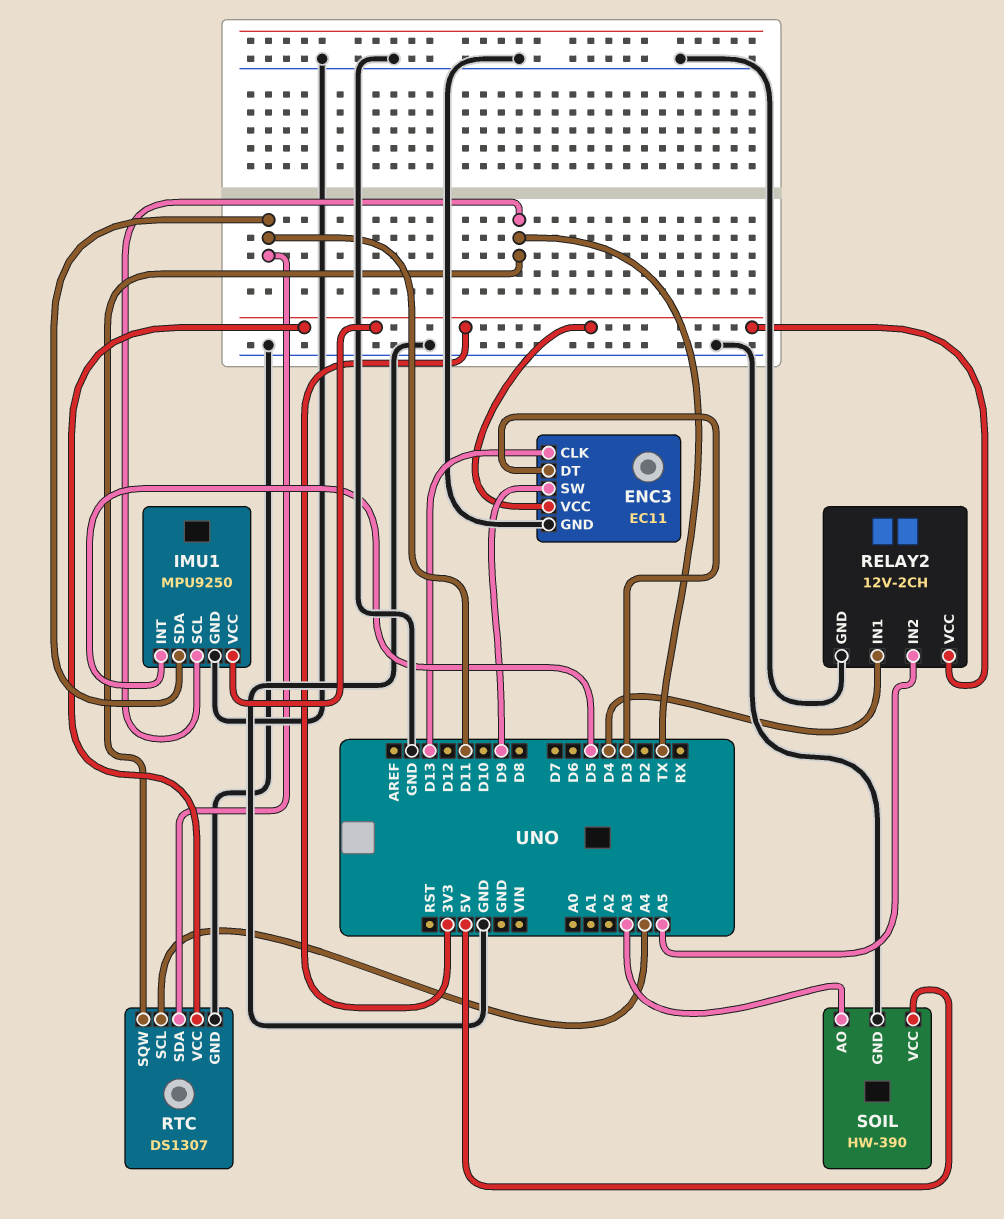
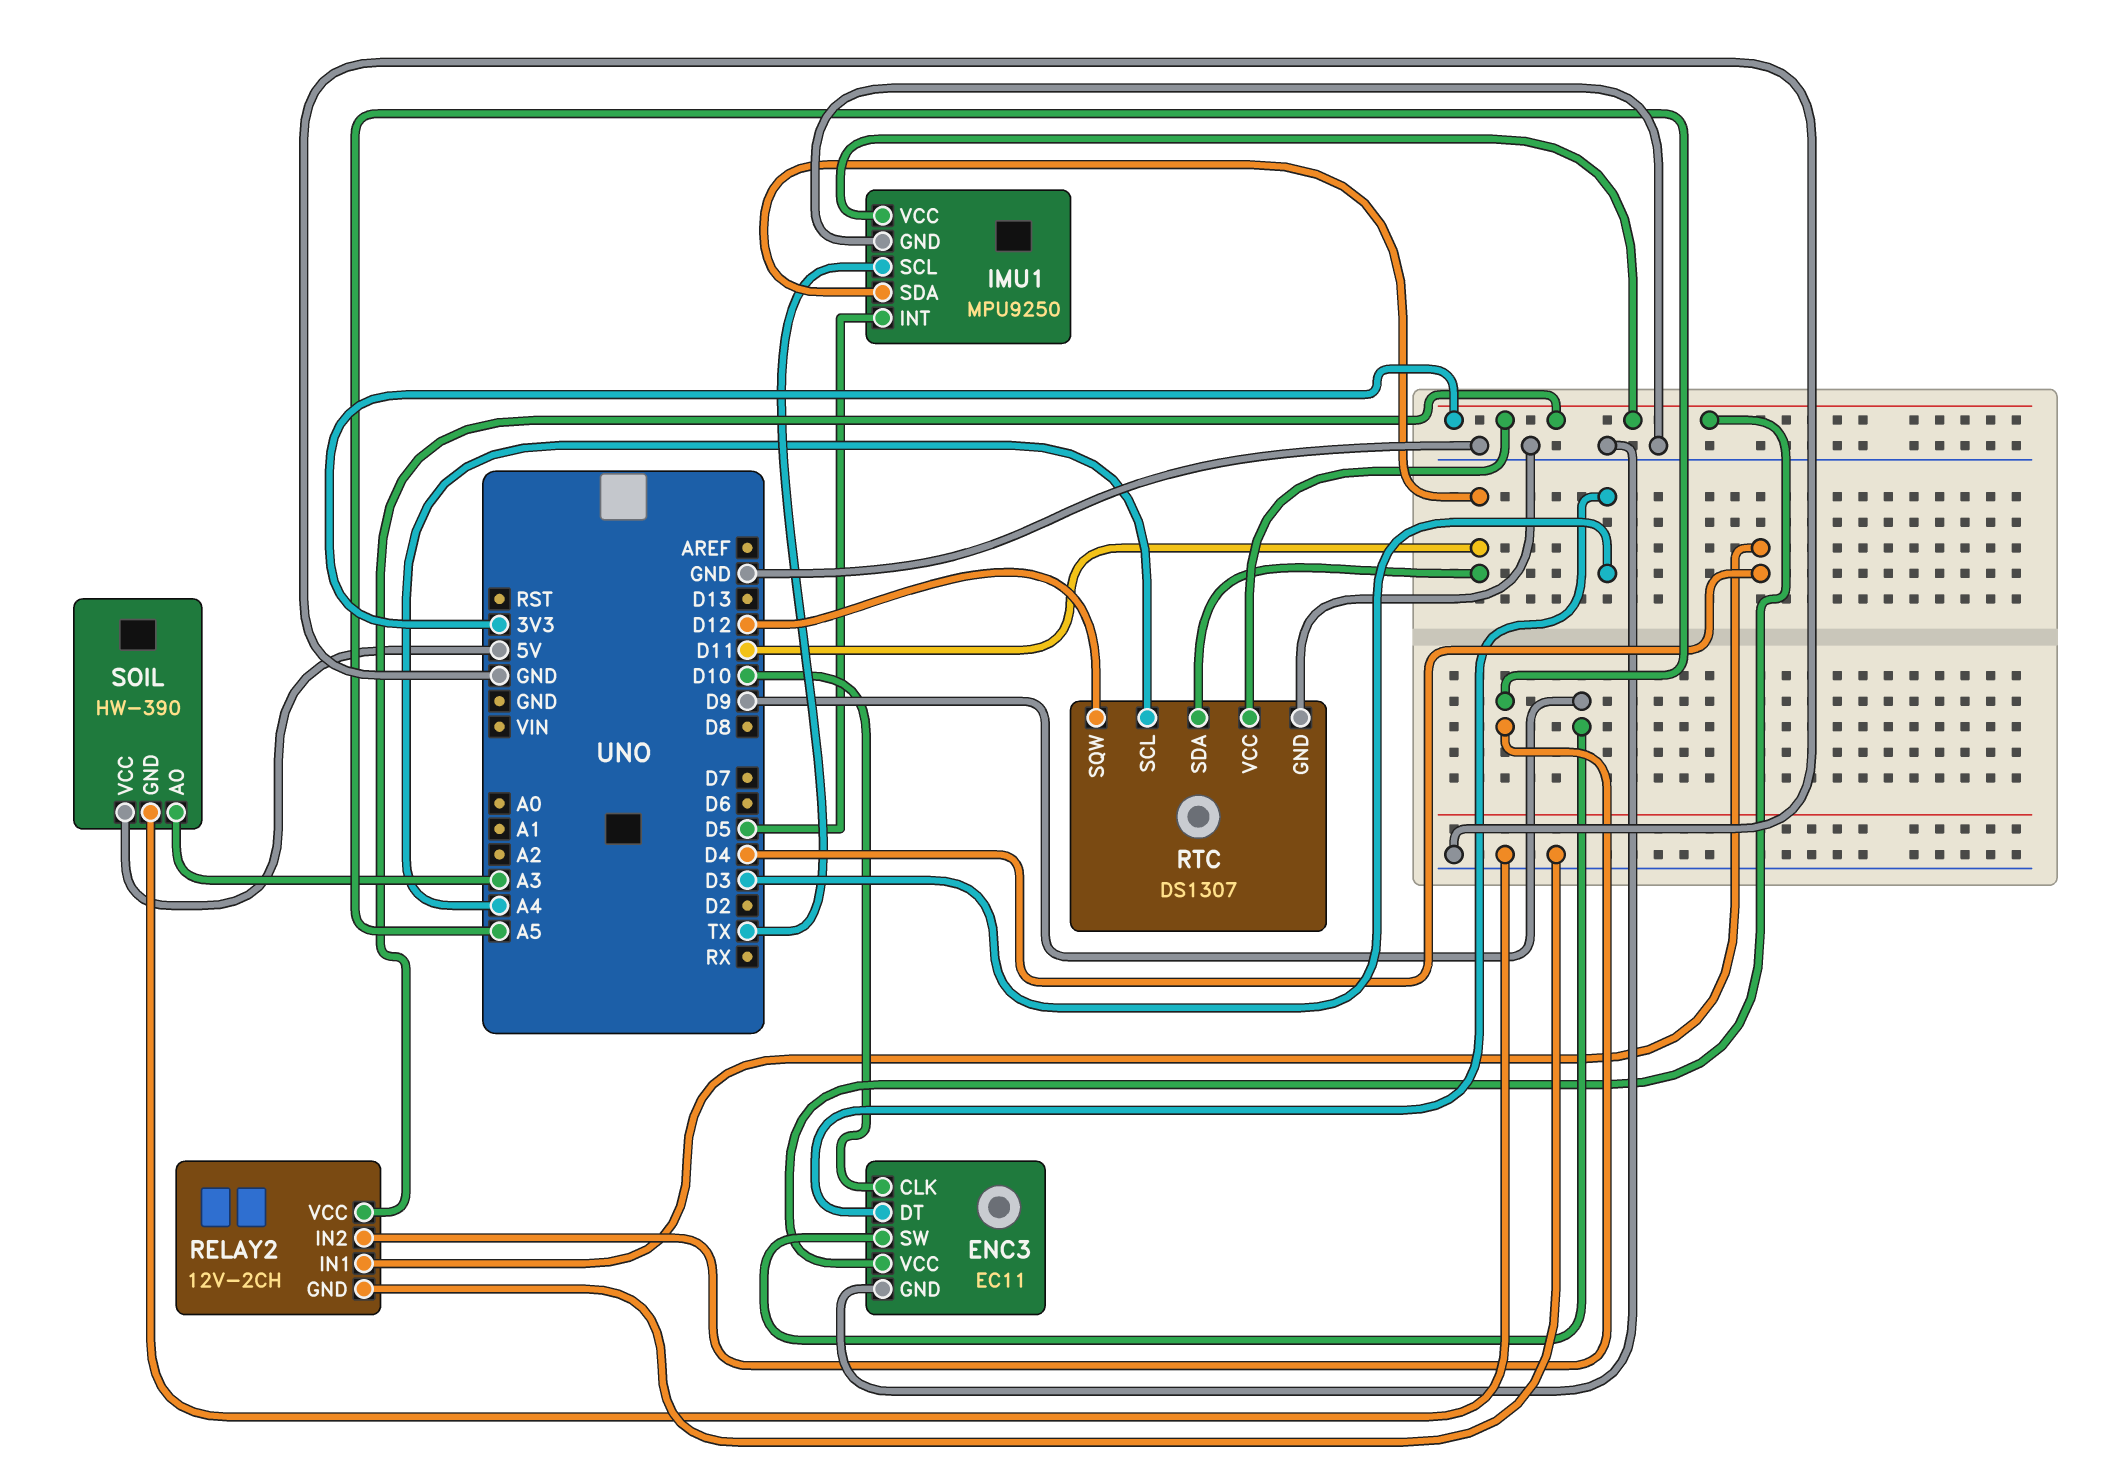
ENC3 pin CLK: D13 -> D10
RTC pin SQW: TX -> D12

